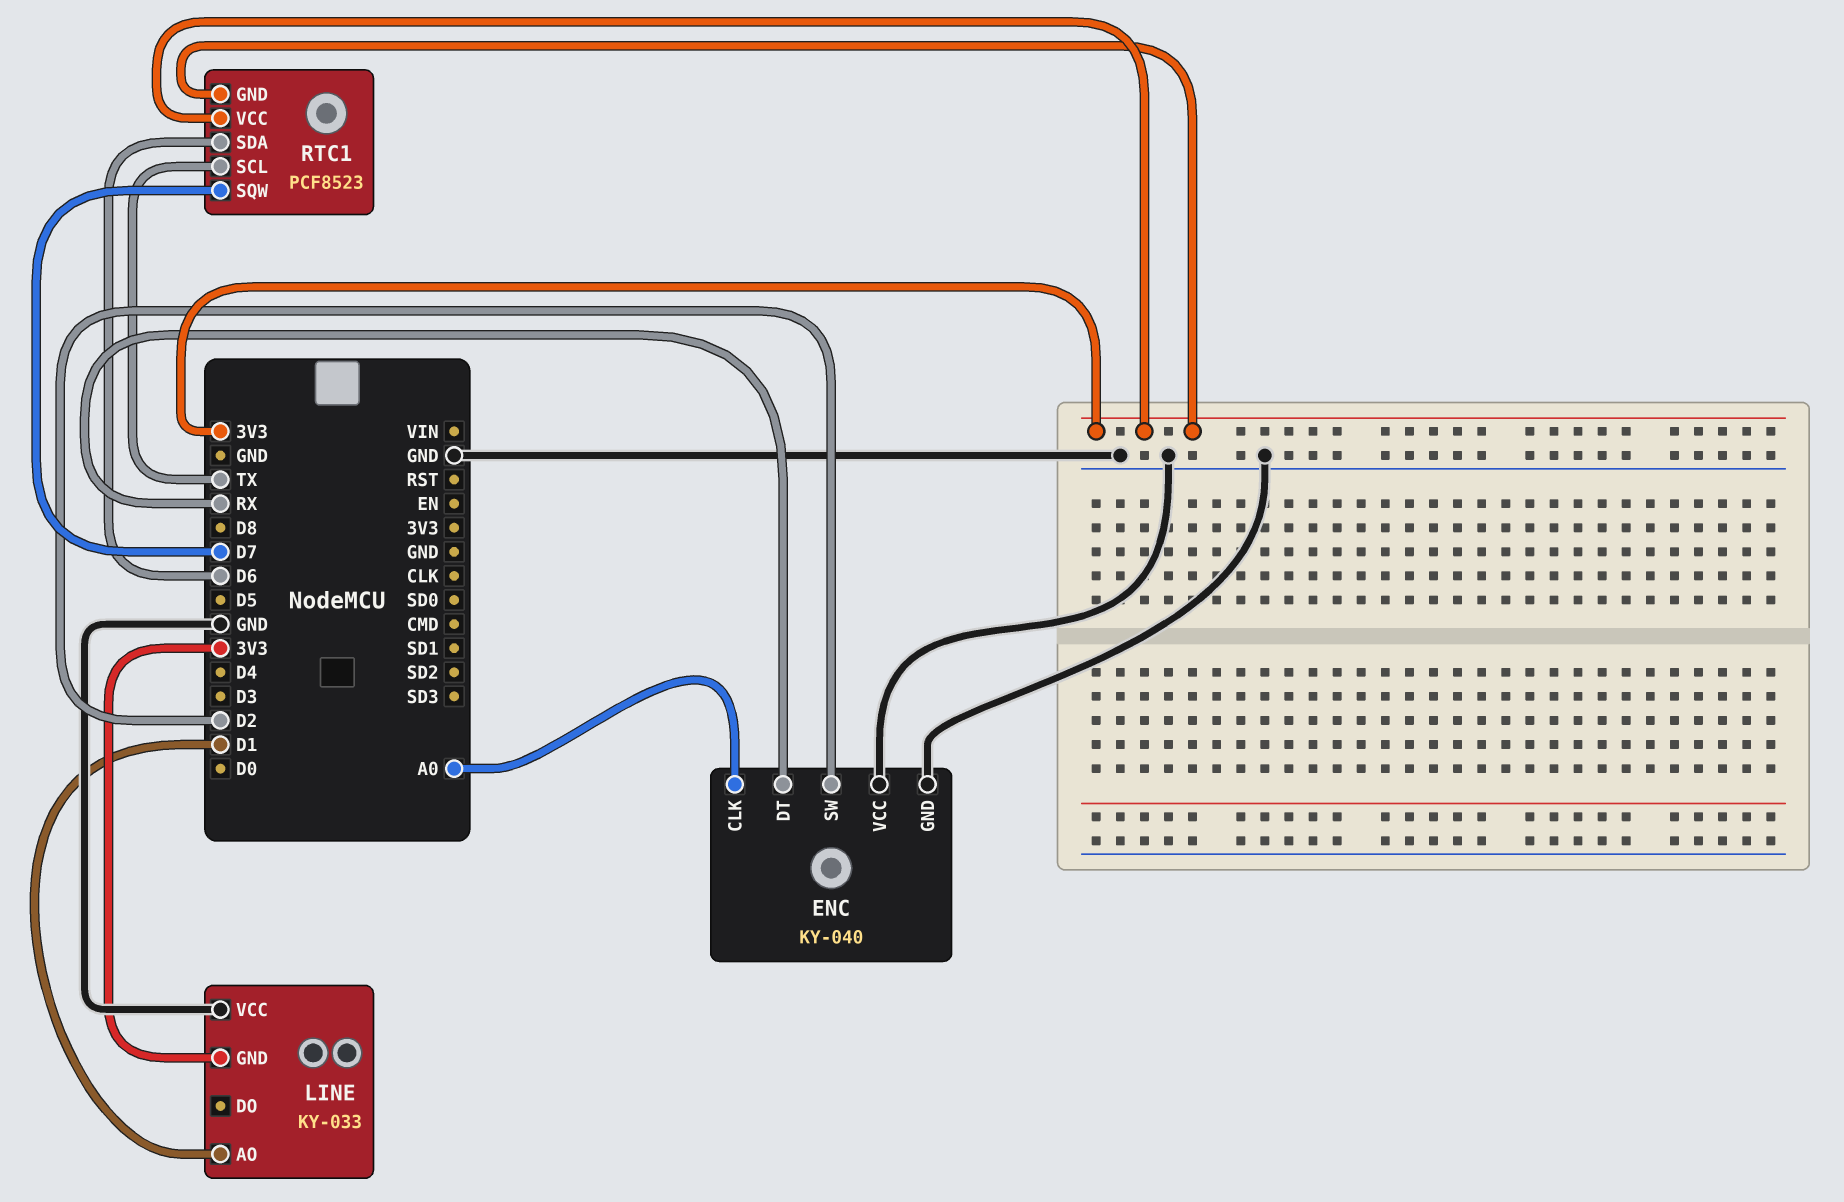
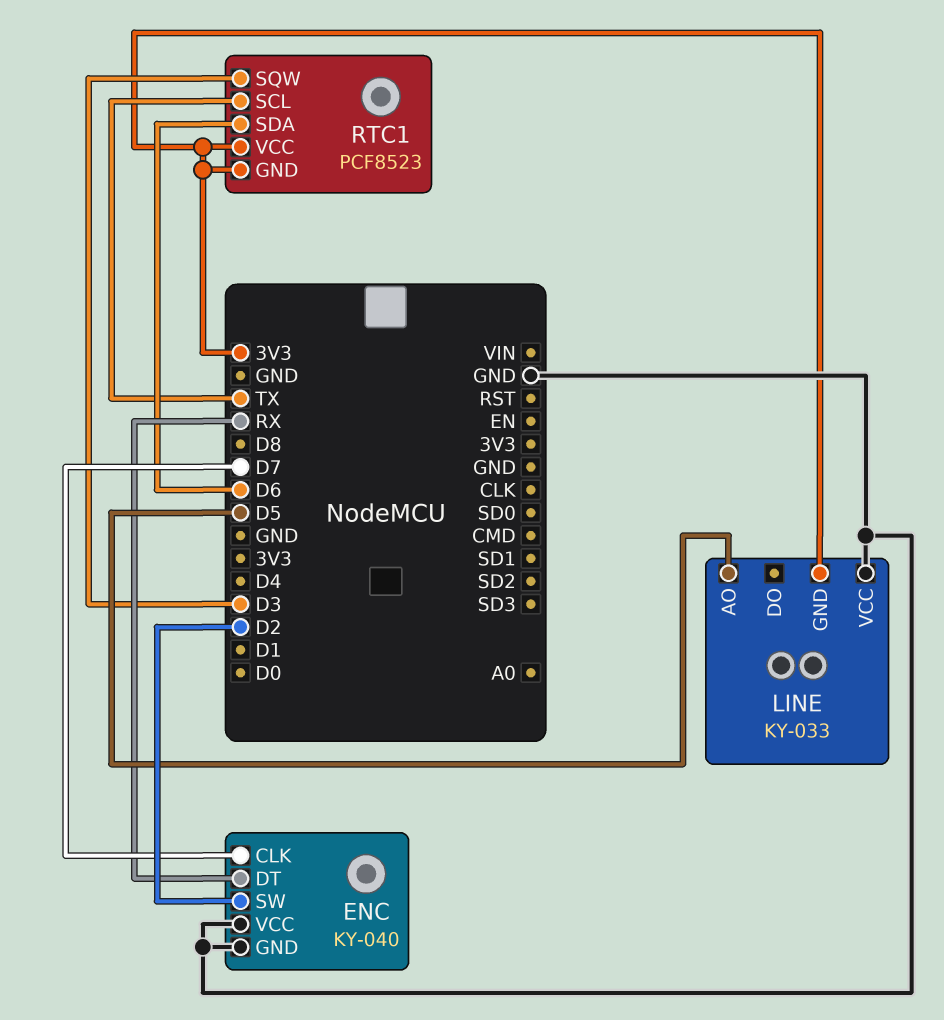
ENC pin CLK: A0 -> D7
LINE pin AO: D1 -> D5
RTC1 pin SQW: D7 -> D3

